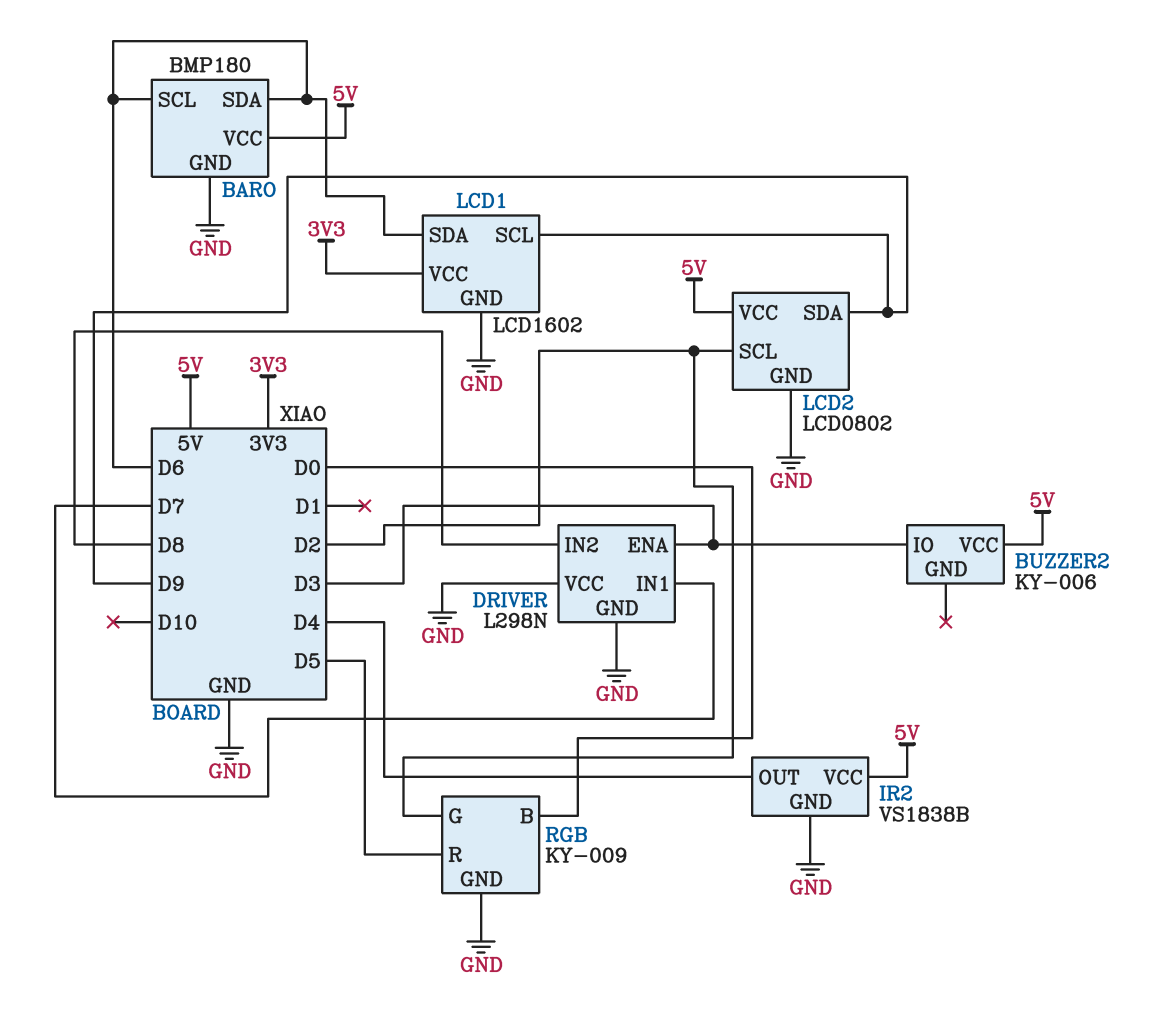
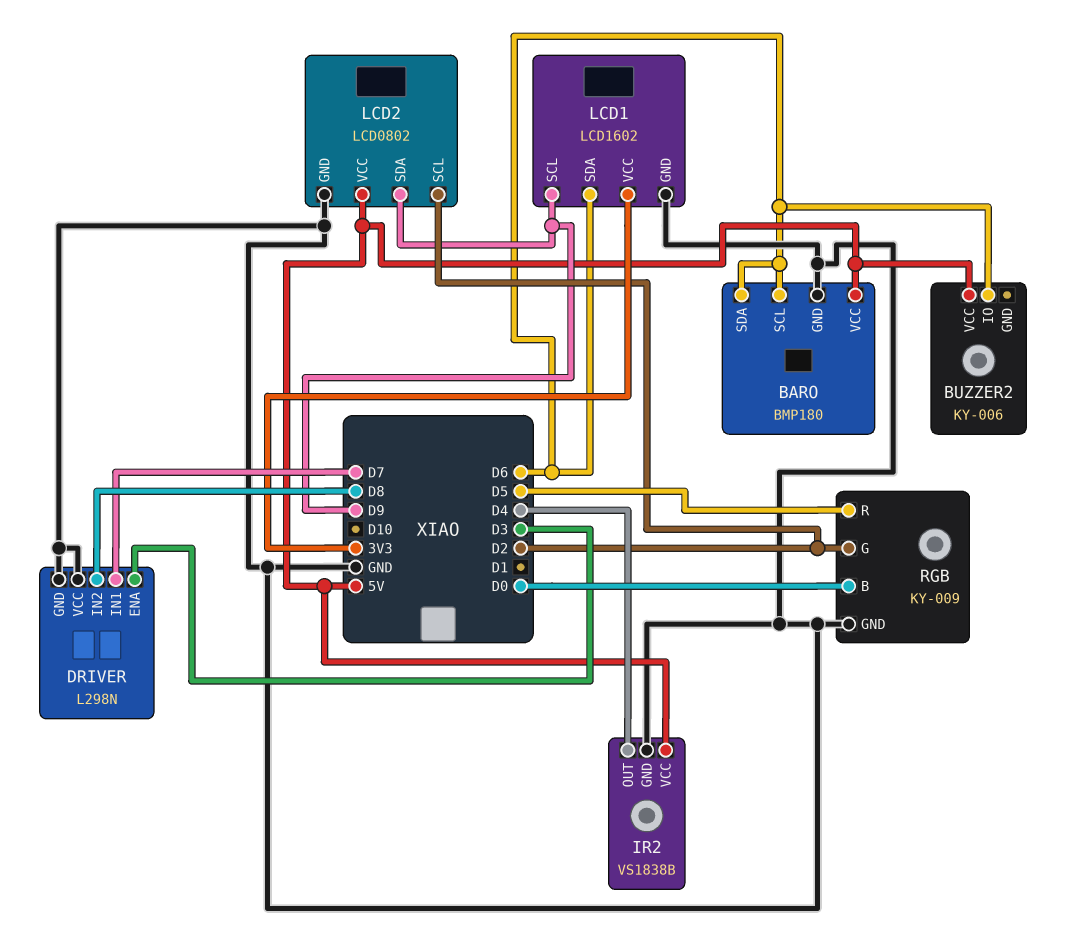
BUZZER2 pin IO: D3 -> D6

